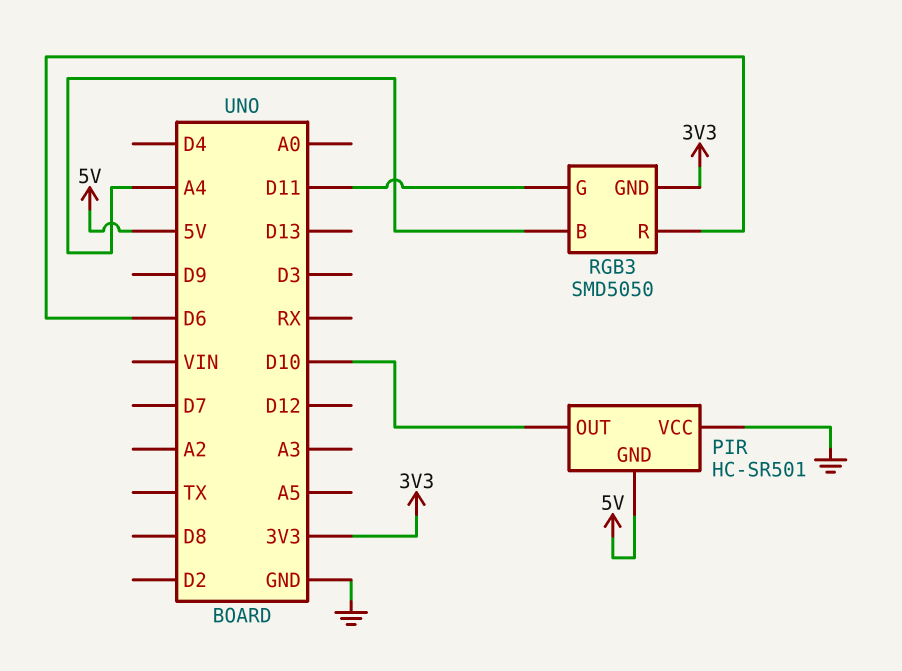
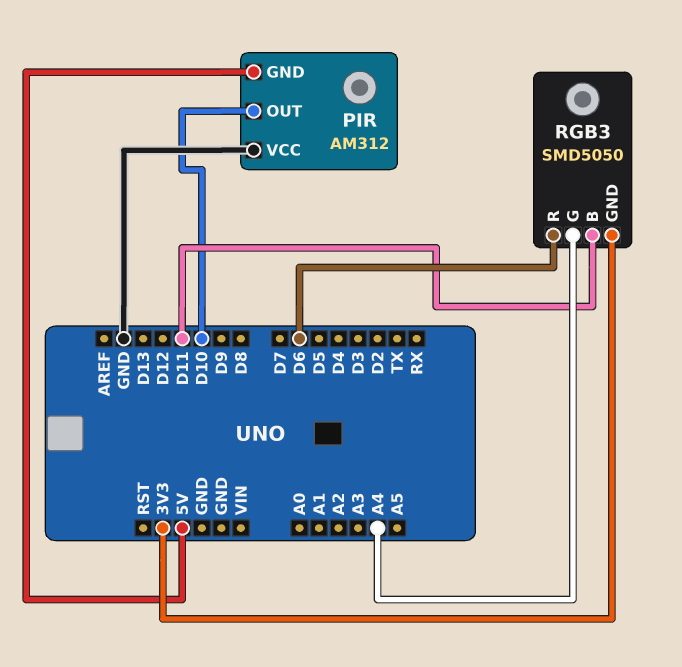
PIR: HC-SR501 -> AM312
RGB3 pin B: A4 -> D11
RGB3 pin G: D11 -> A4

